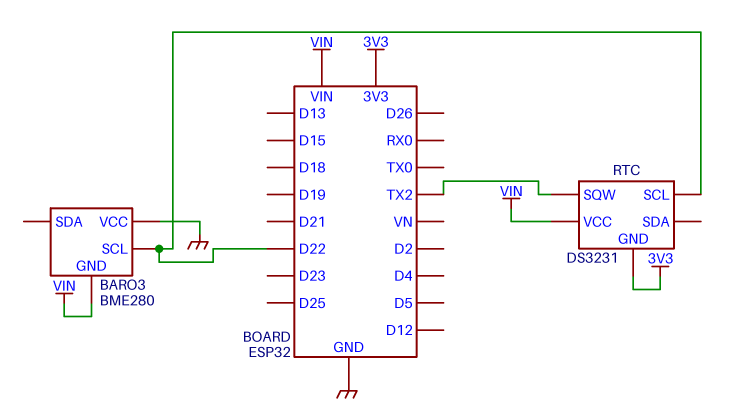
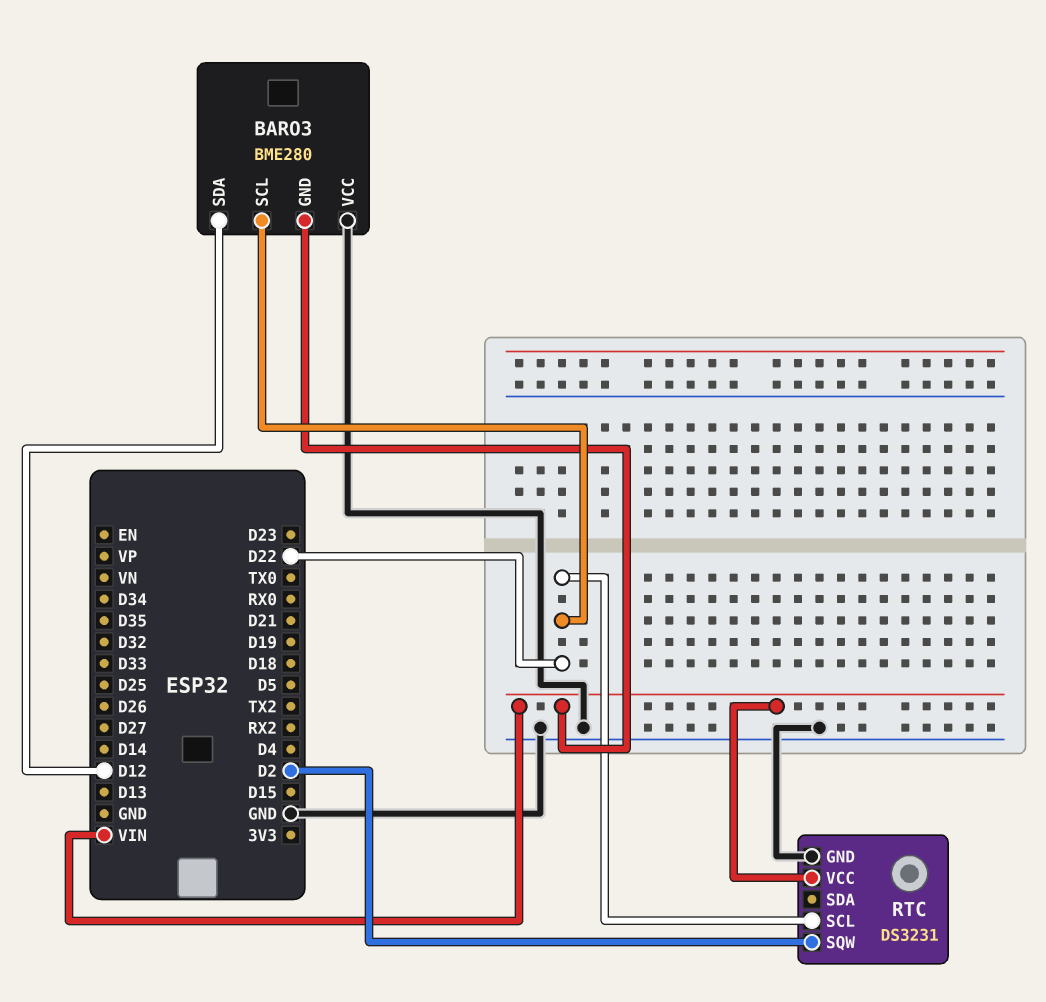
BARO3 pin SDA: none -> D12
RTC pin GND: 3V3 -> GND
RTC pin SQW: TX2 -> D2

